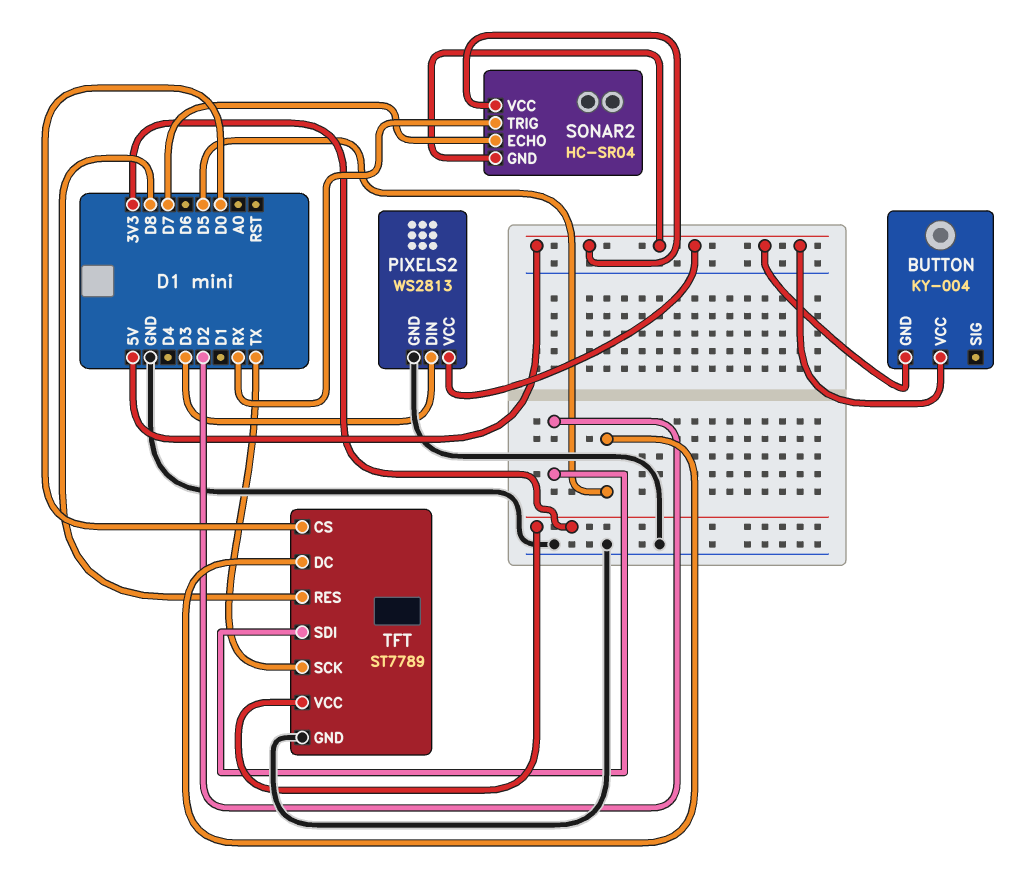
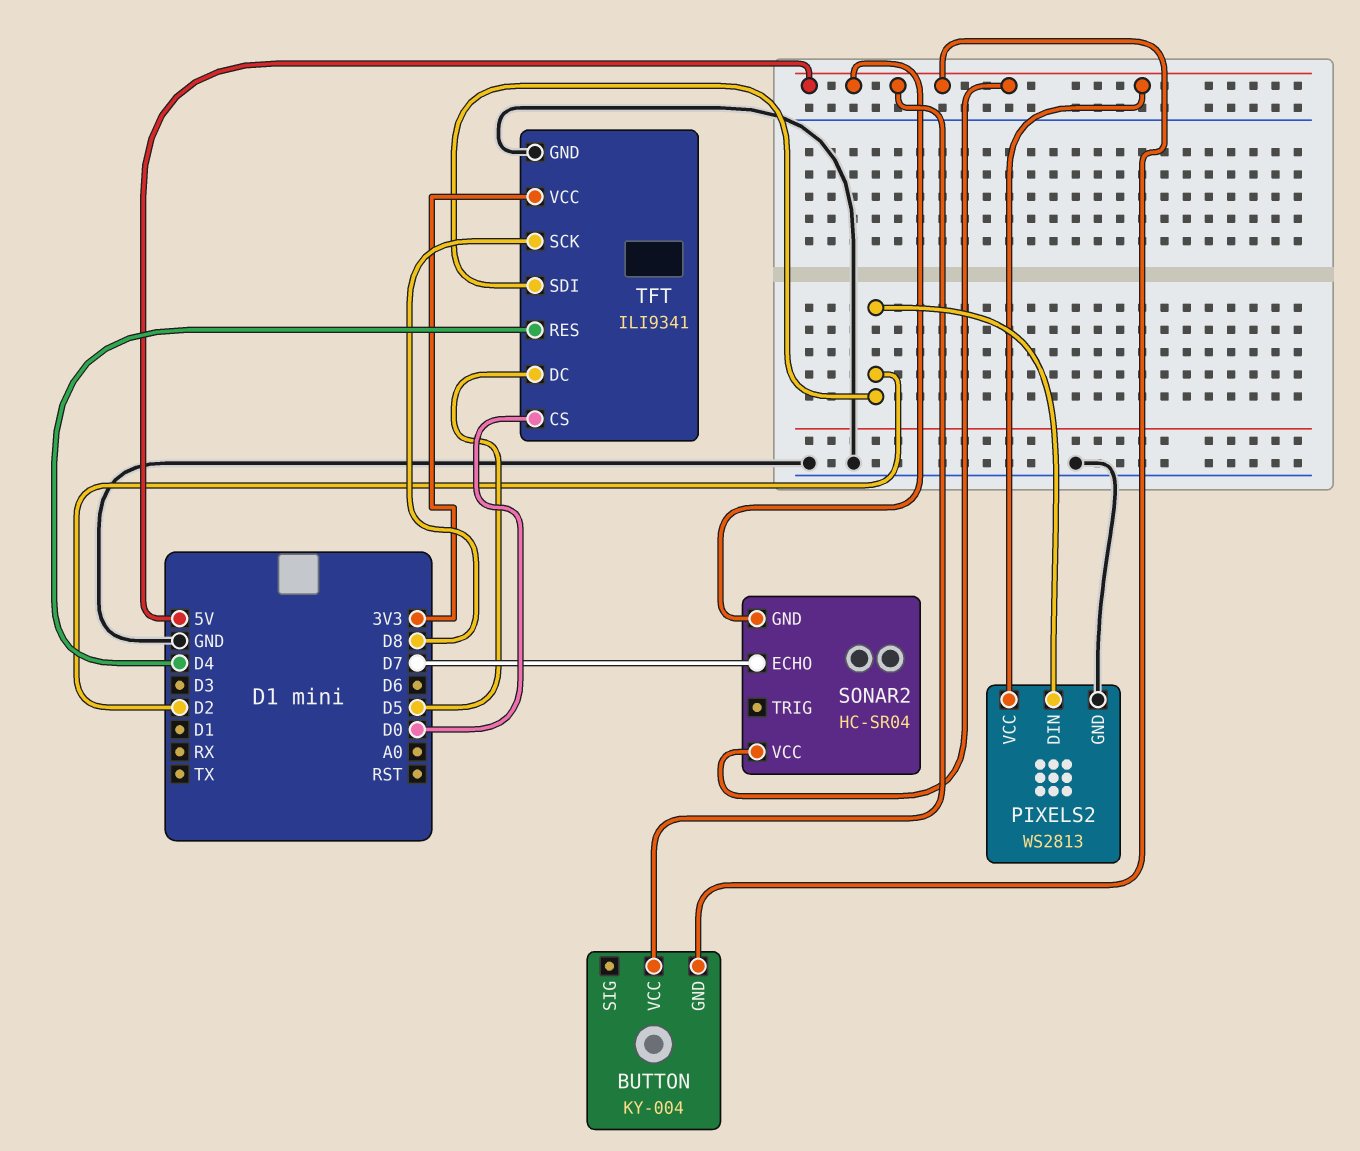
PIXELS2 pin DIN: D3 -> D2
SONAR2 pin TRIG: RX -> none
TFT: ST7789 -> ILI9341
TFT pin RES: D8 -> D4
TFT pin SCK: TX -> D8

